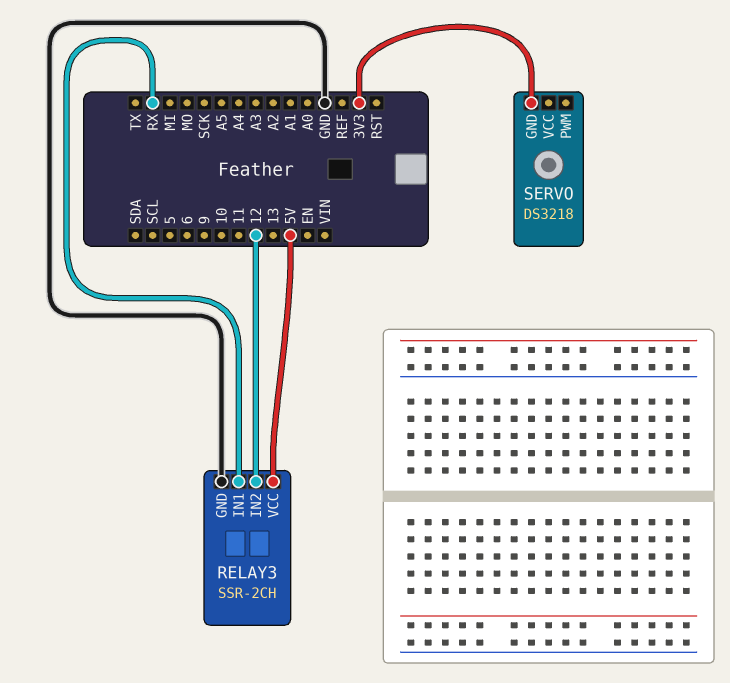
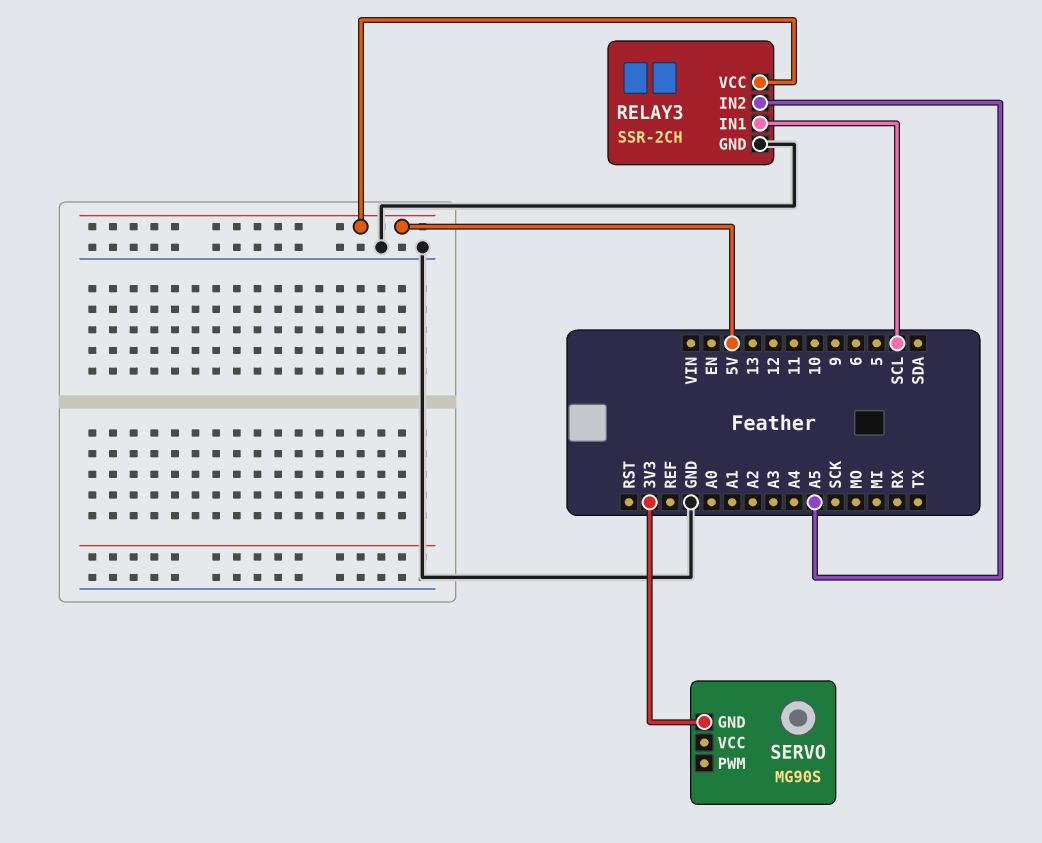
RELAY3 pin IN1: RX -> SCL
RELAY3 pin IN2: 12 -> A5
SERVO: DS3218 -> MG90S

